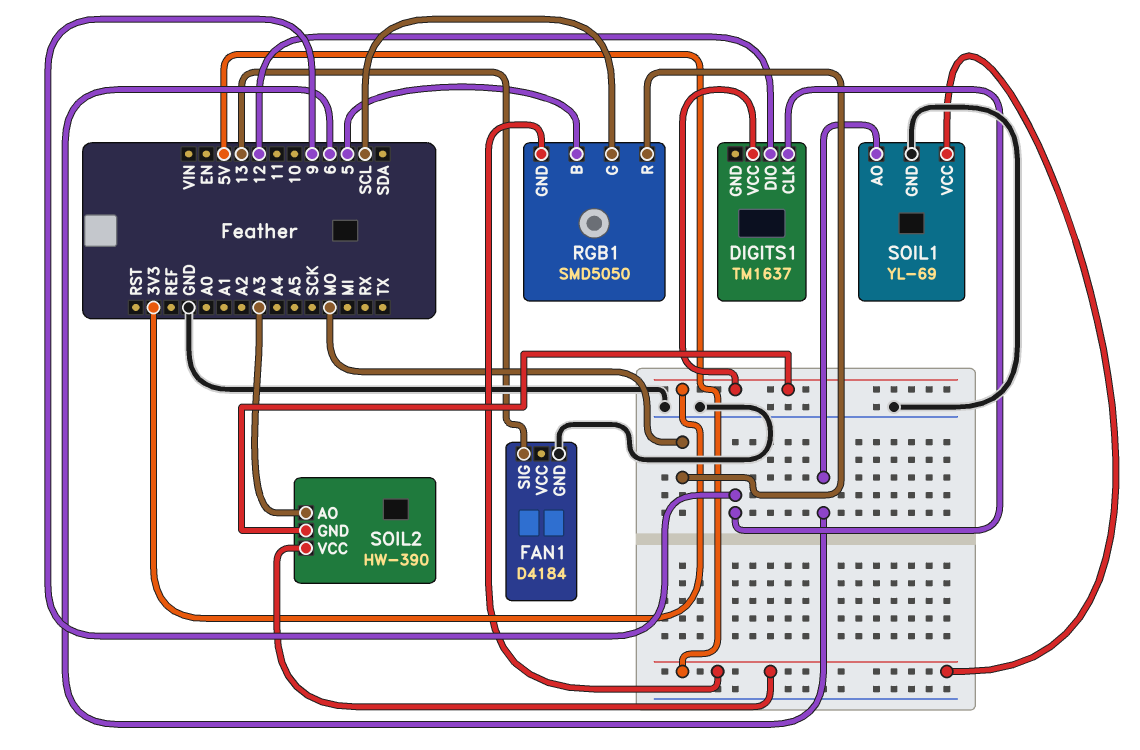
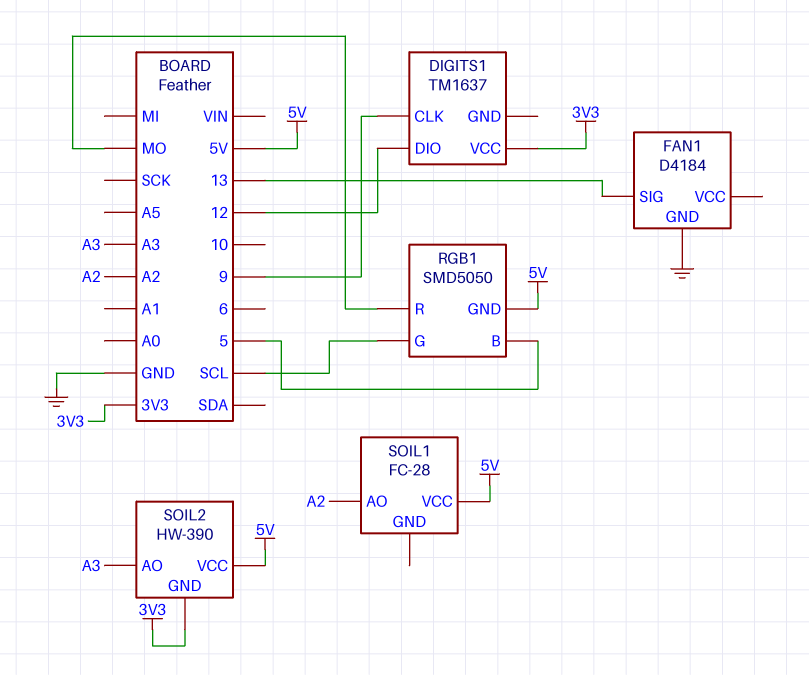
SOIL1: YL-69 -> FC-28
SOIL1 pin AO: 6 -> A2
SOIL1 pin GND: GND -> none

